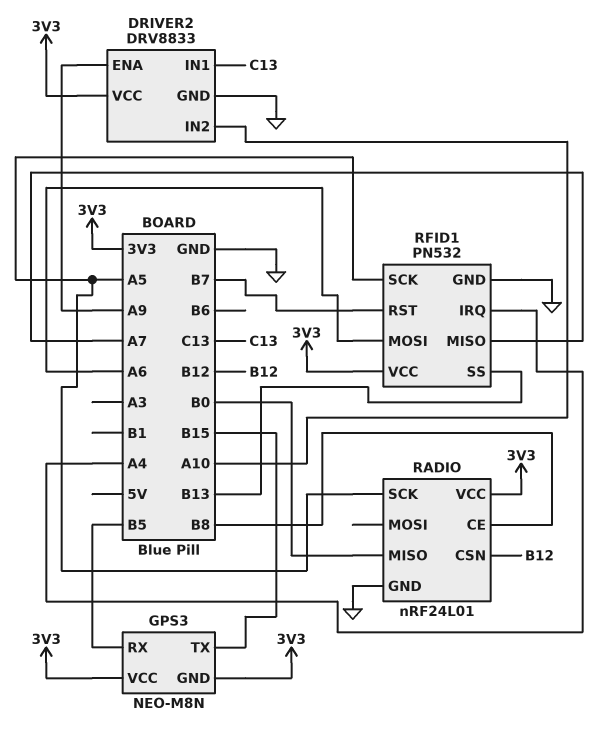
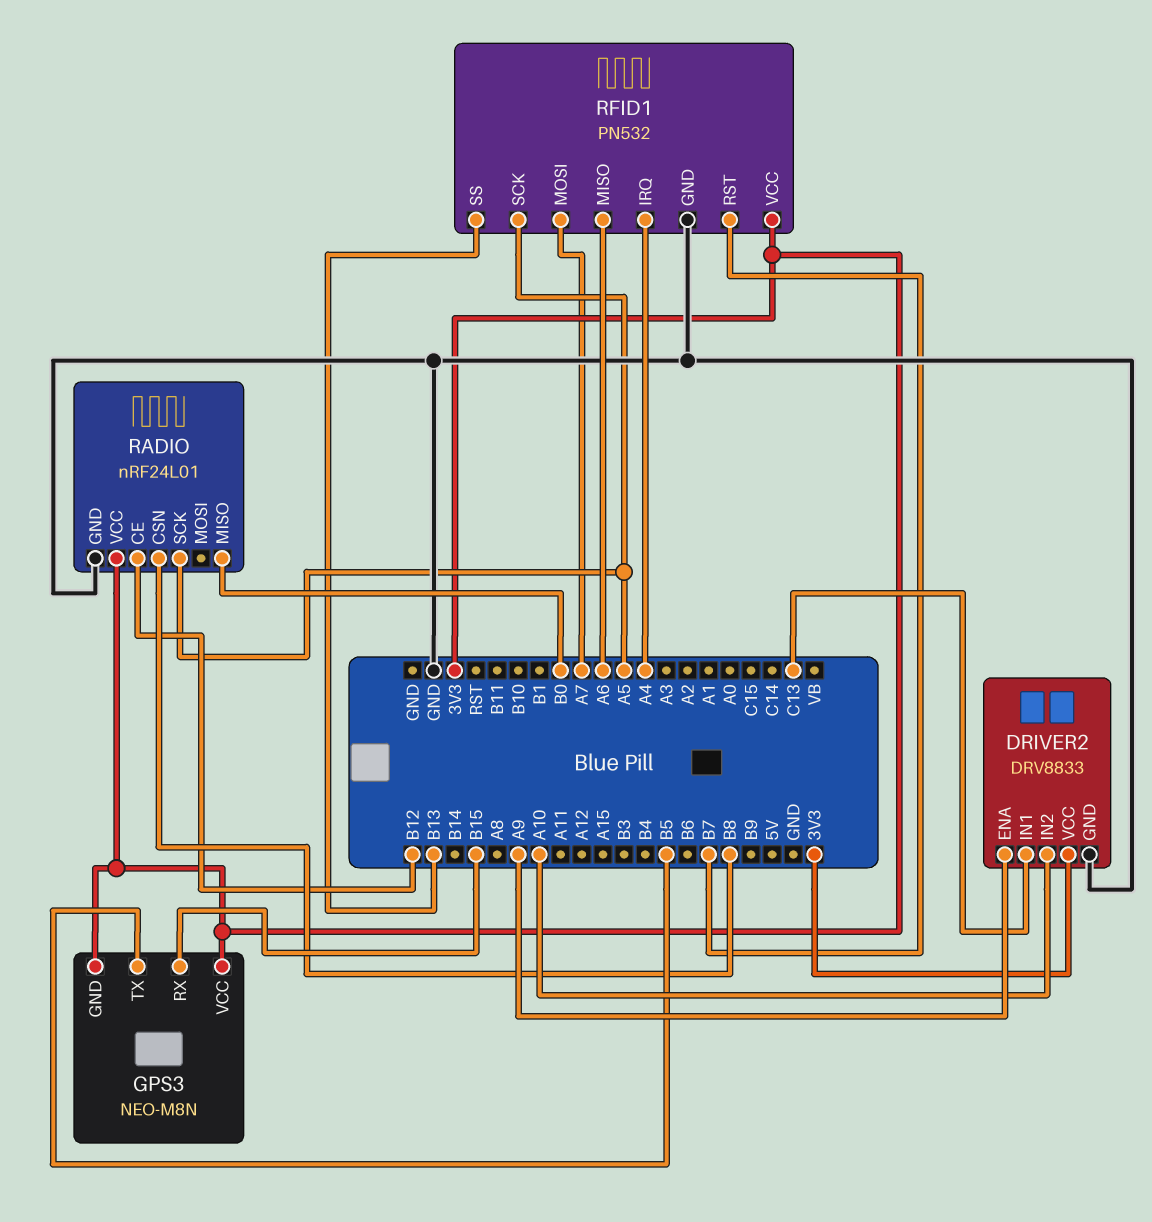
GPS3 pin RX: B5 -> B15
GPS3 pin TX: B15 -> B5
RADIO pin CE: B8 -> B12
RADIO pin CSN: B12 -> B8
RFID1 pin MISO: A7 -> A6
RFID1 pin MOSI: A6 -> A7

